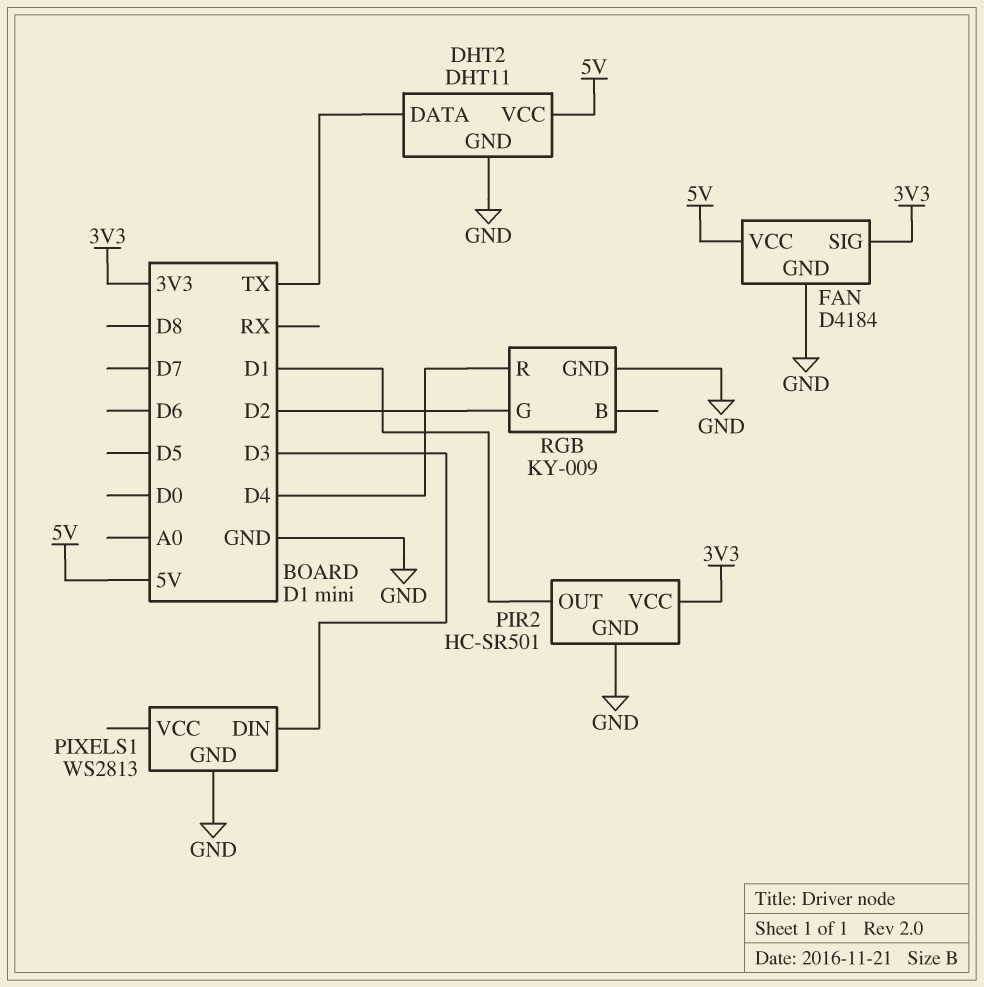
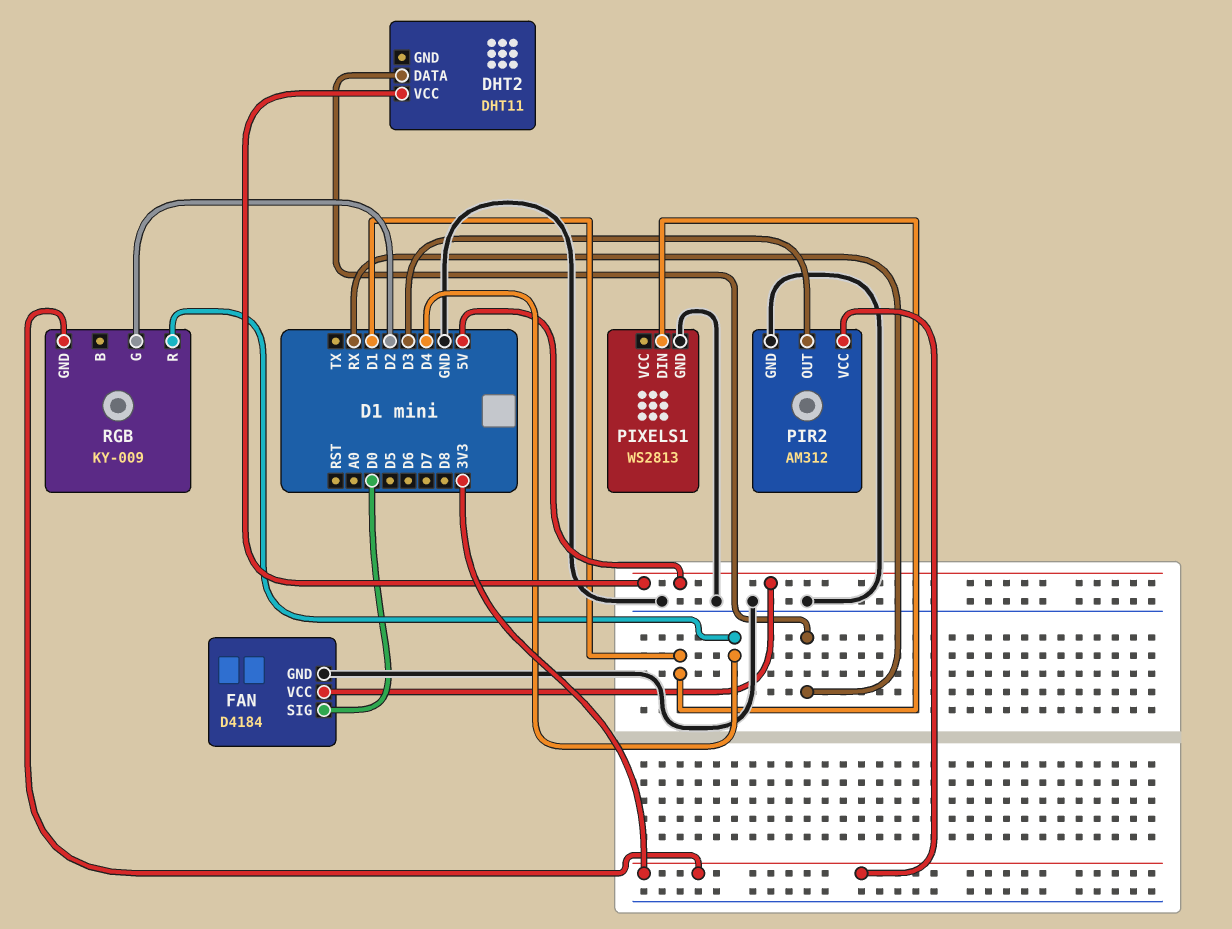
DHT2 pin DATA: TX -> RX
DHT2 pin GND: GND -> none
FAN pin SIG: 3V3 -> D0
PIR2: HC-SR501 -> AM312
PIR2 pin OUT: D1 -> D3
PIXELS1 pin DIN: D3 -> D1
RGB pin GND: GND -> 3V3

